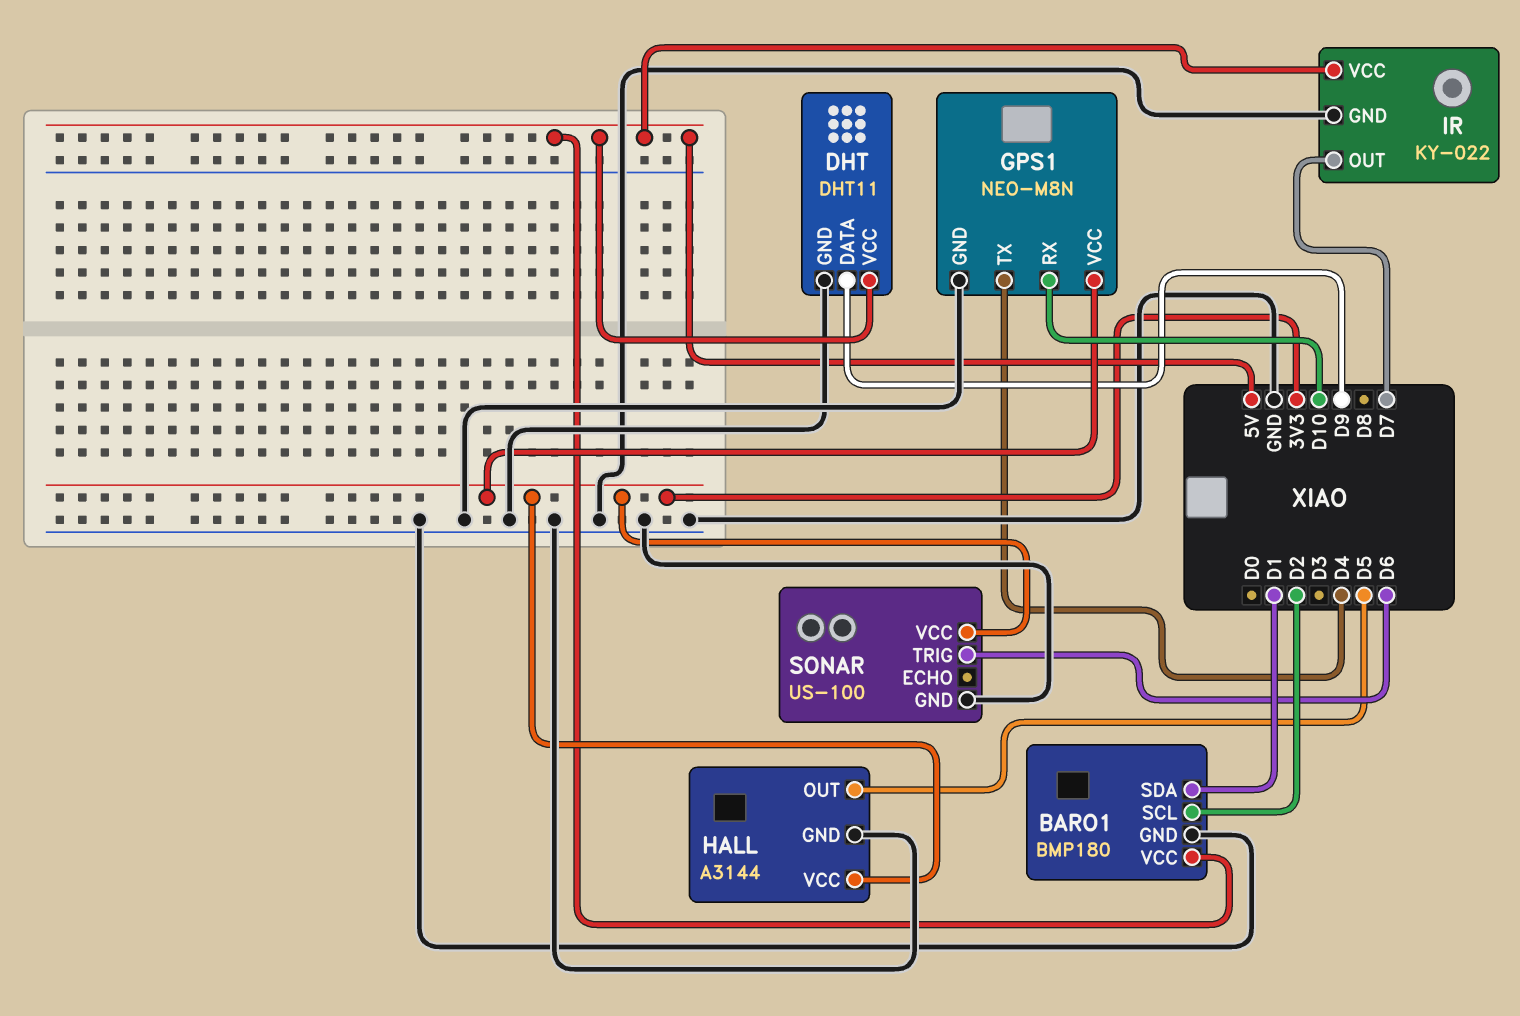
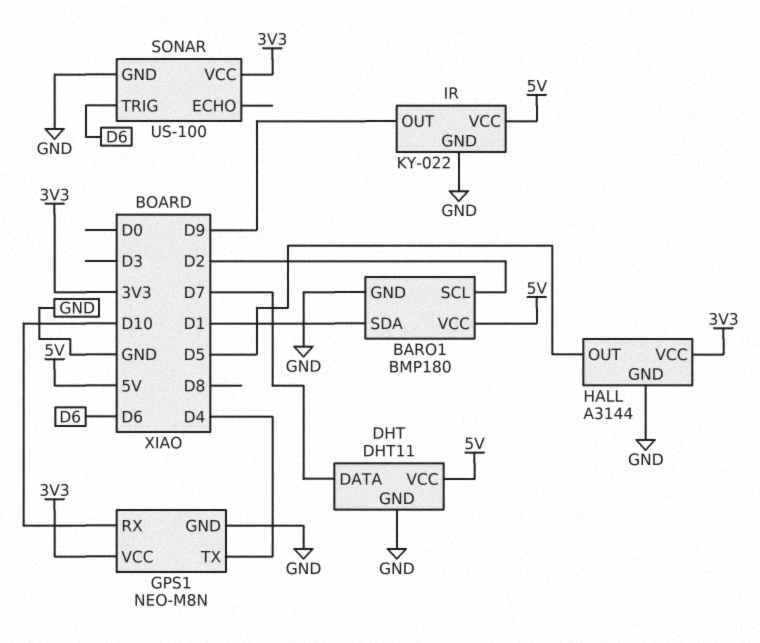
DHT pin DATA: D9 -> D7
IR pin OUT: D7 -> D9

